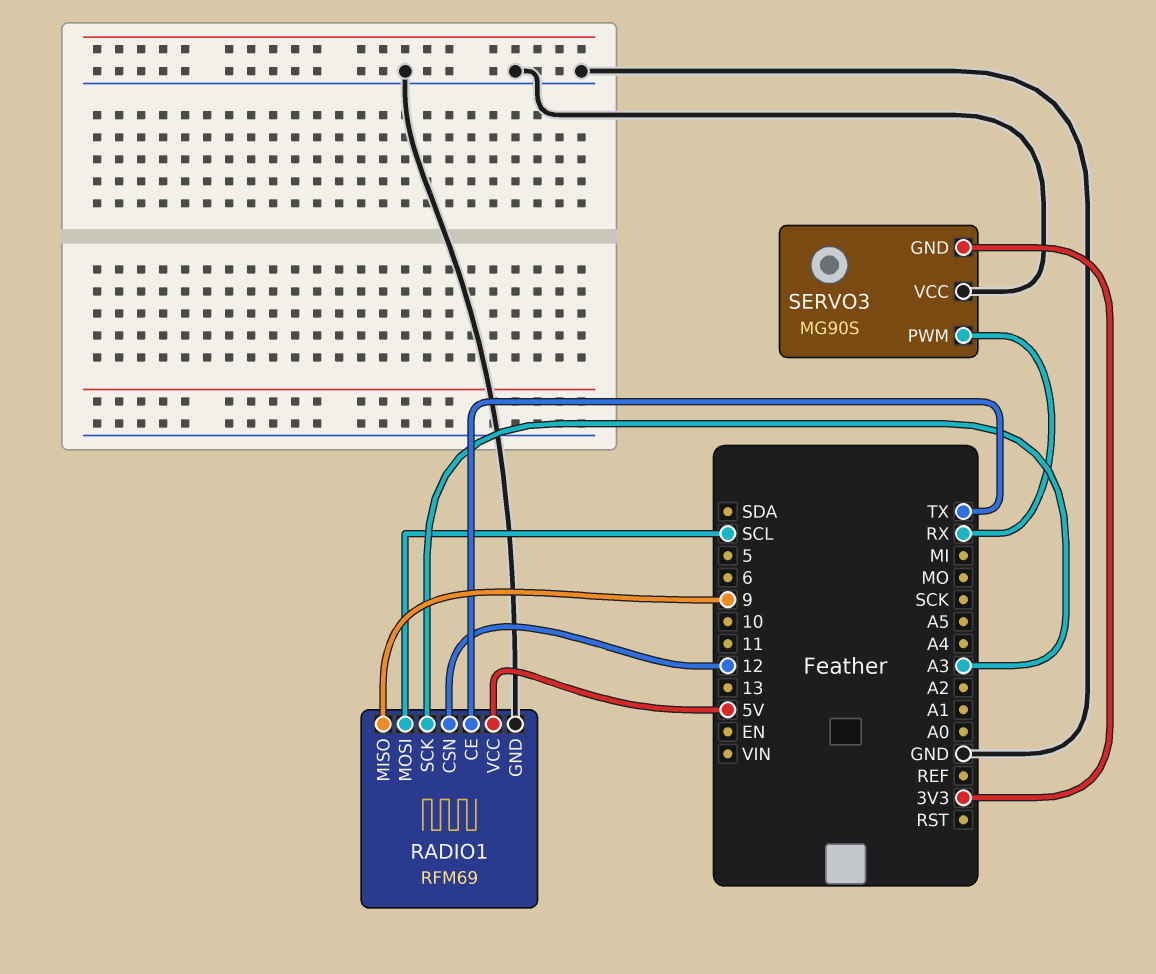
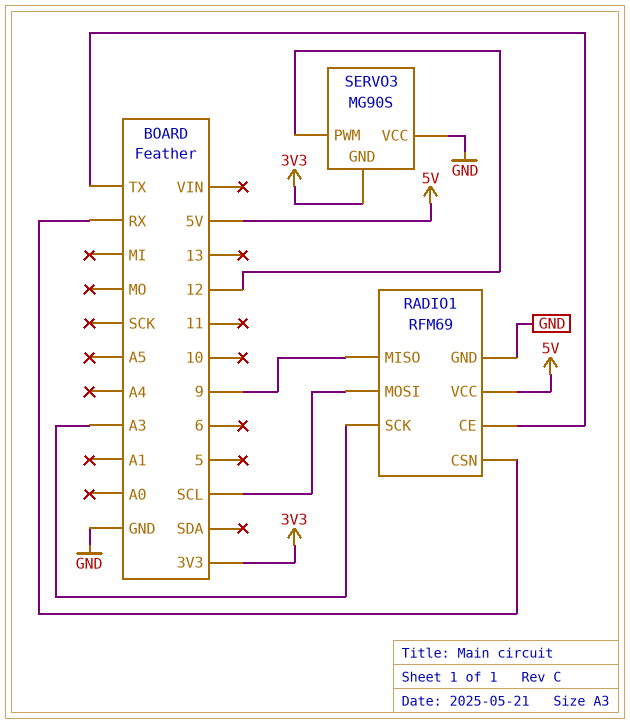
RADIO1 pin CSN: 12 -> RX
SERVO3 pin PWM: RX -> 12

